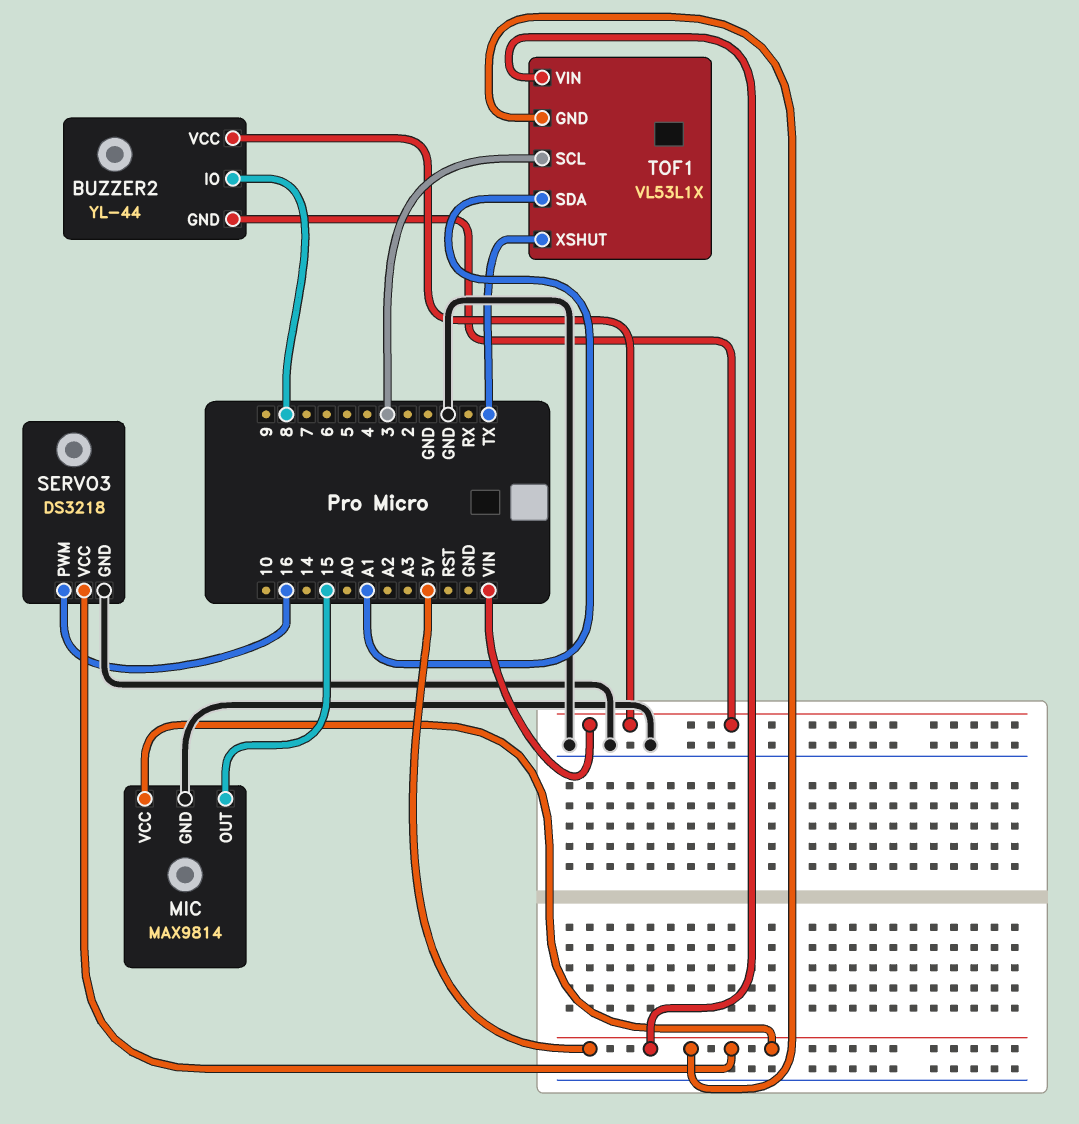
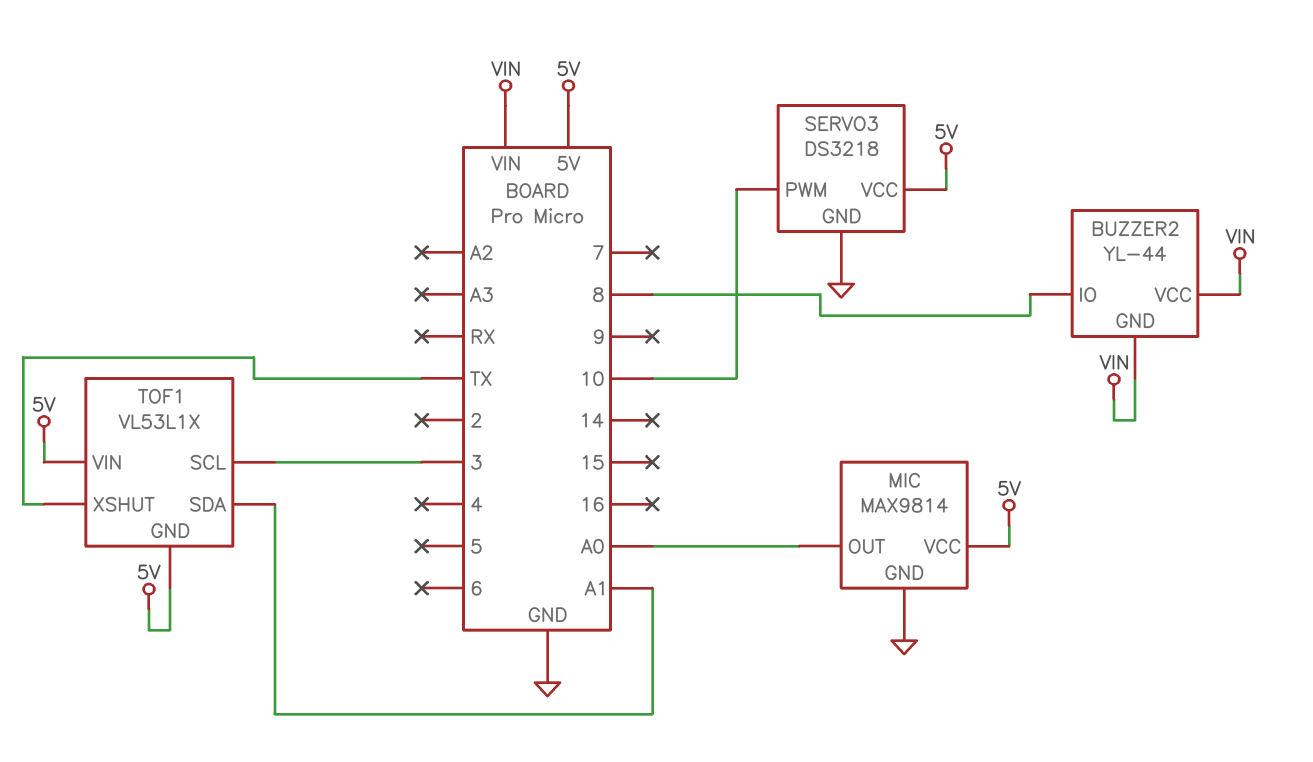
MIC pin OUT: 15 -> A0
SERVO3 pin PWM: 16 -> 10

